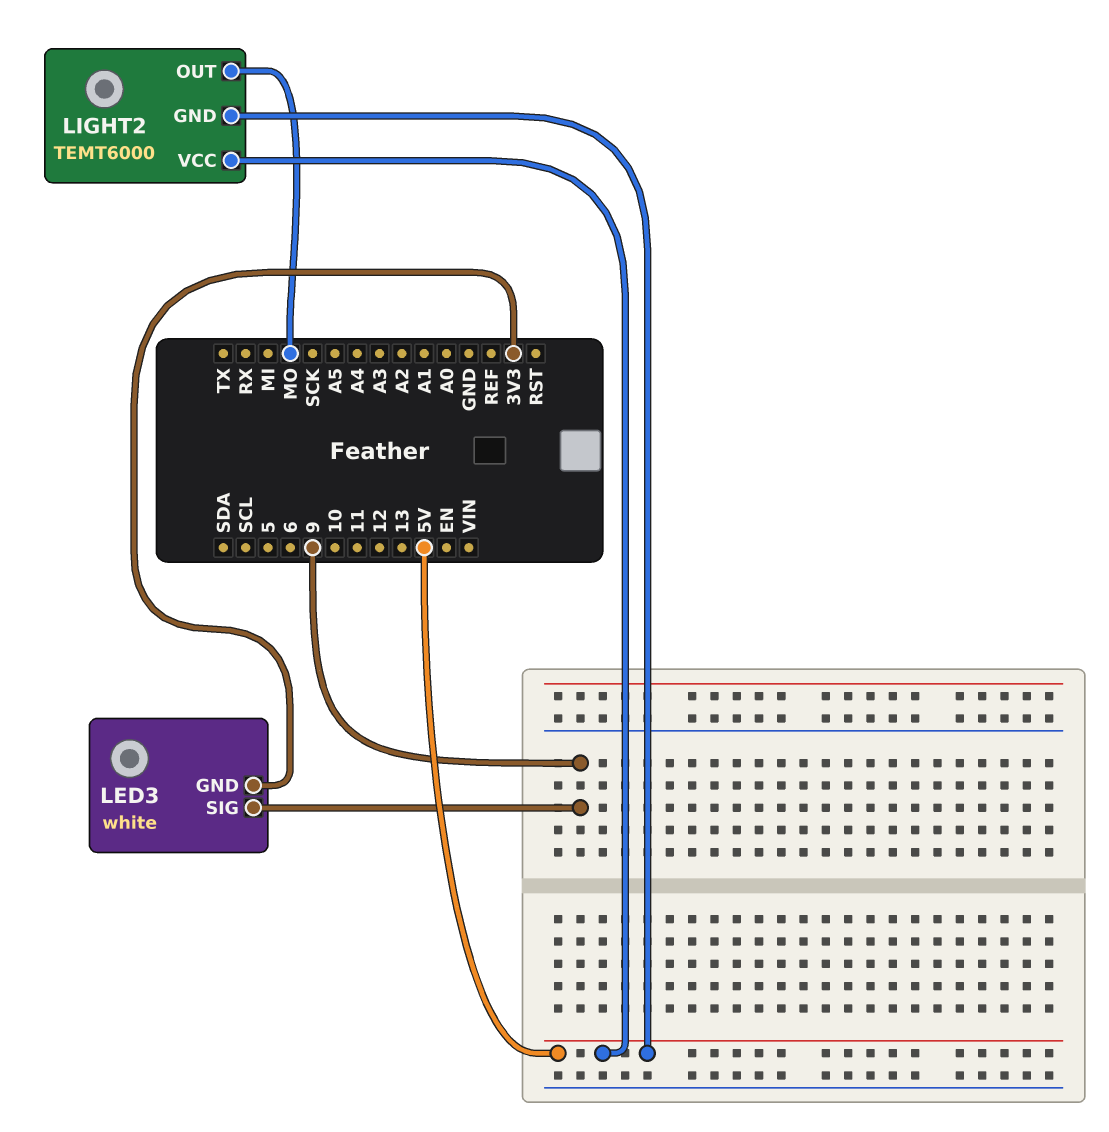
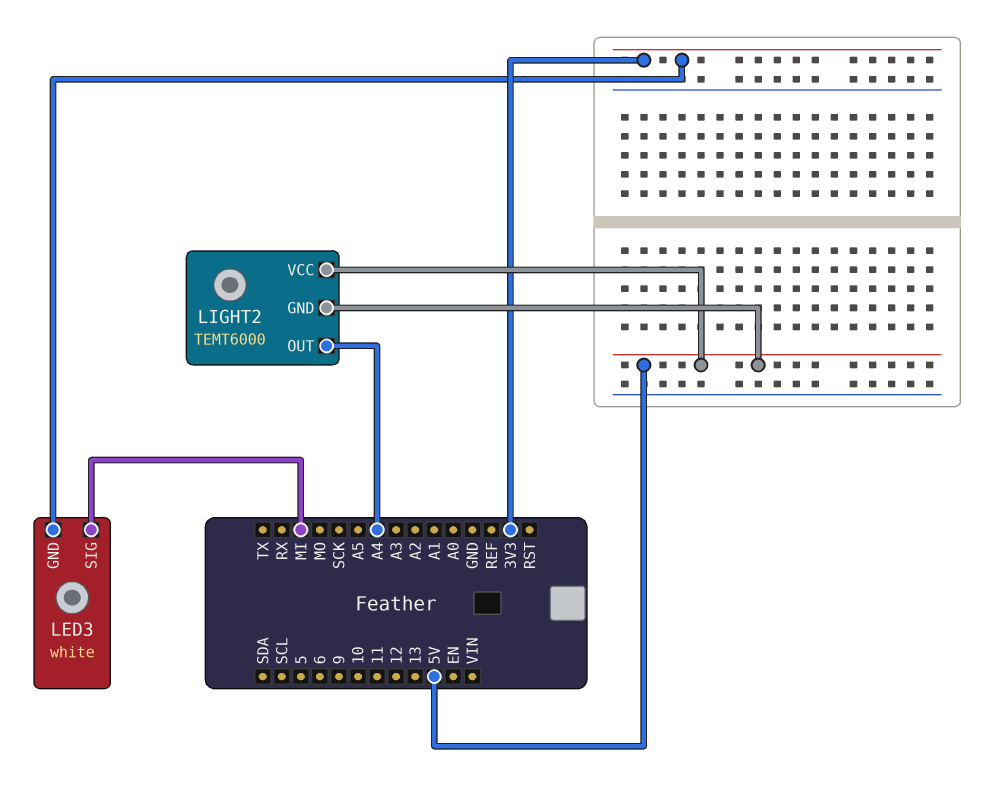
LED3 pin SIG: 9 -> MI
LIGHT2 pin OUT: MO -> A4

